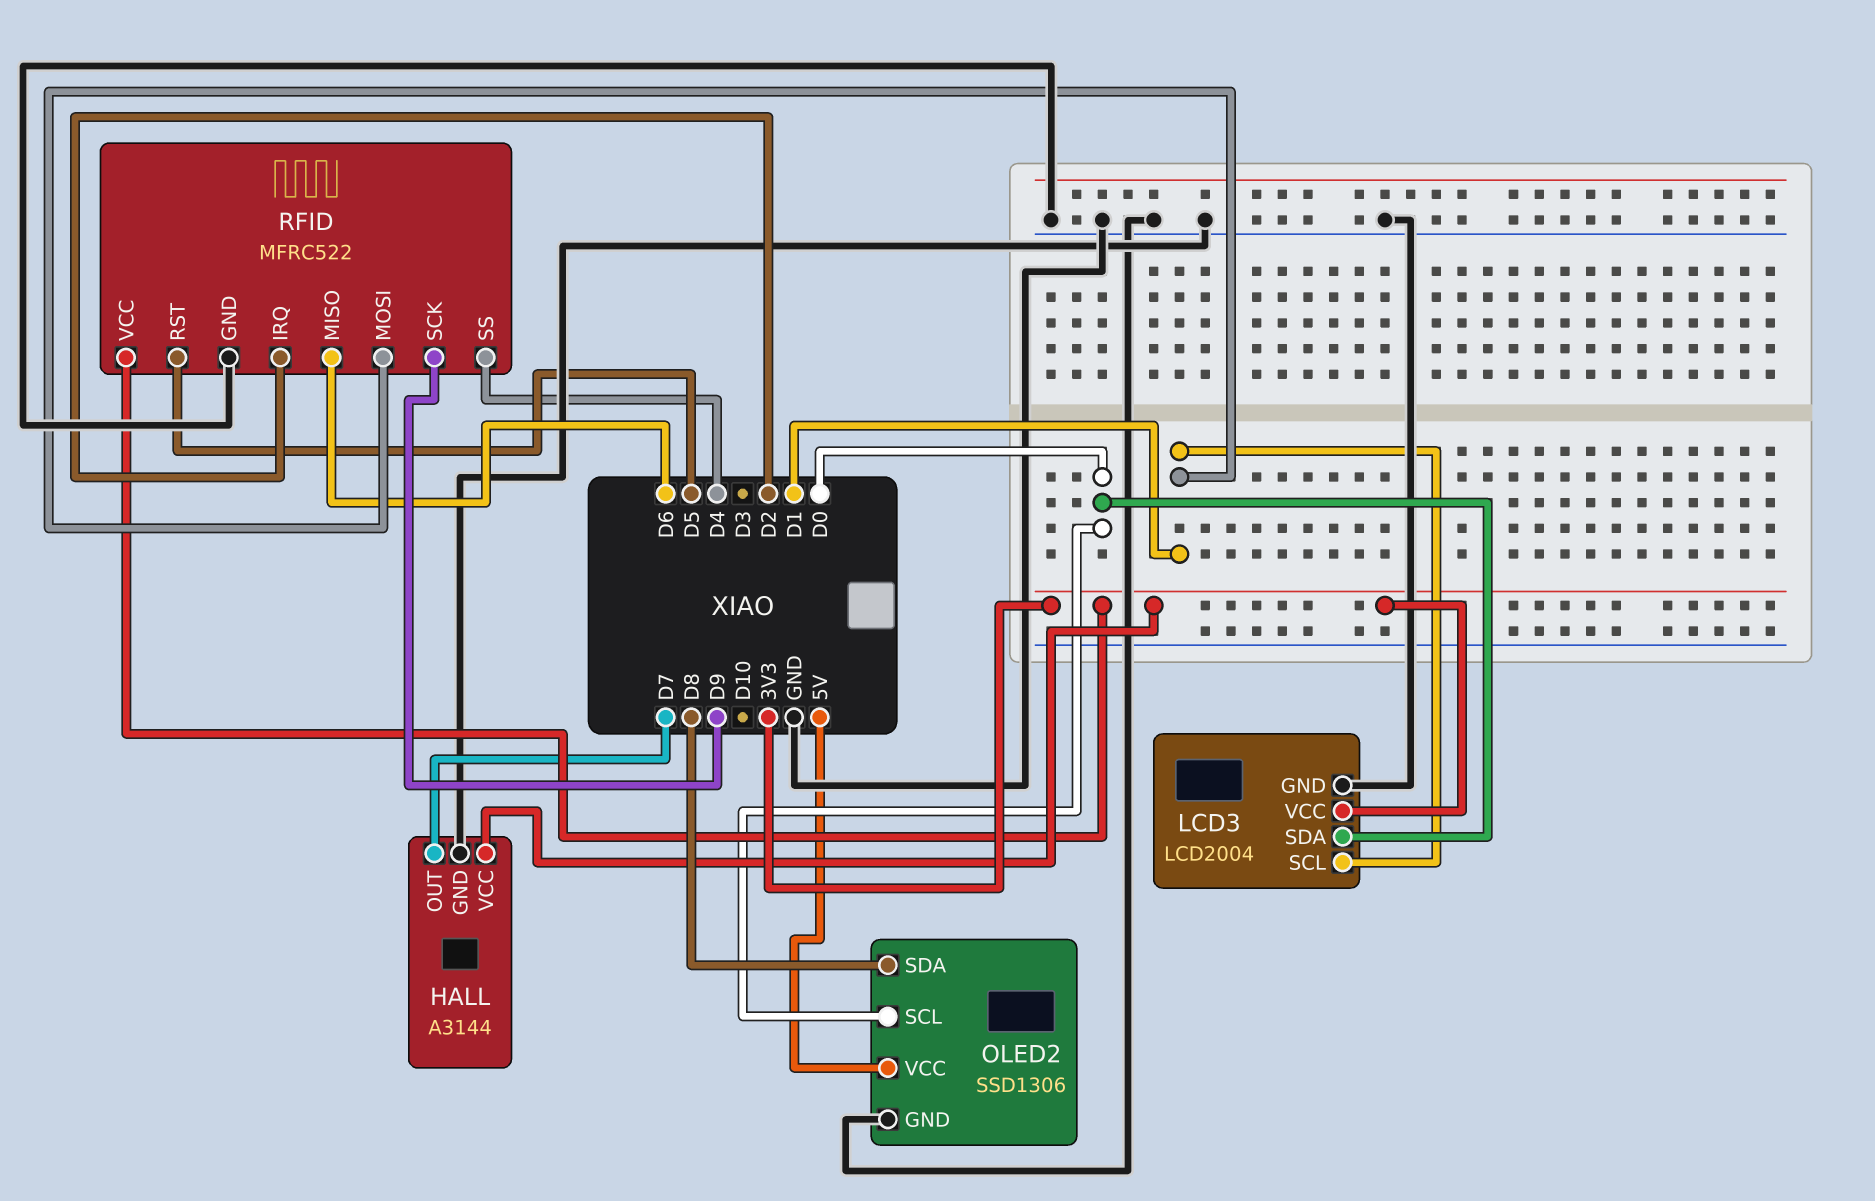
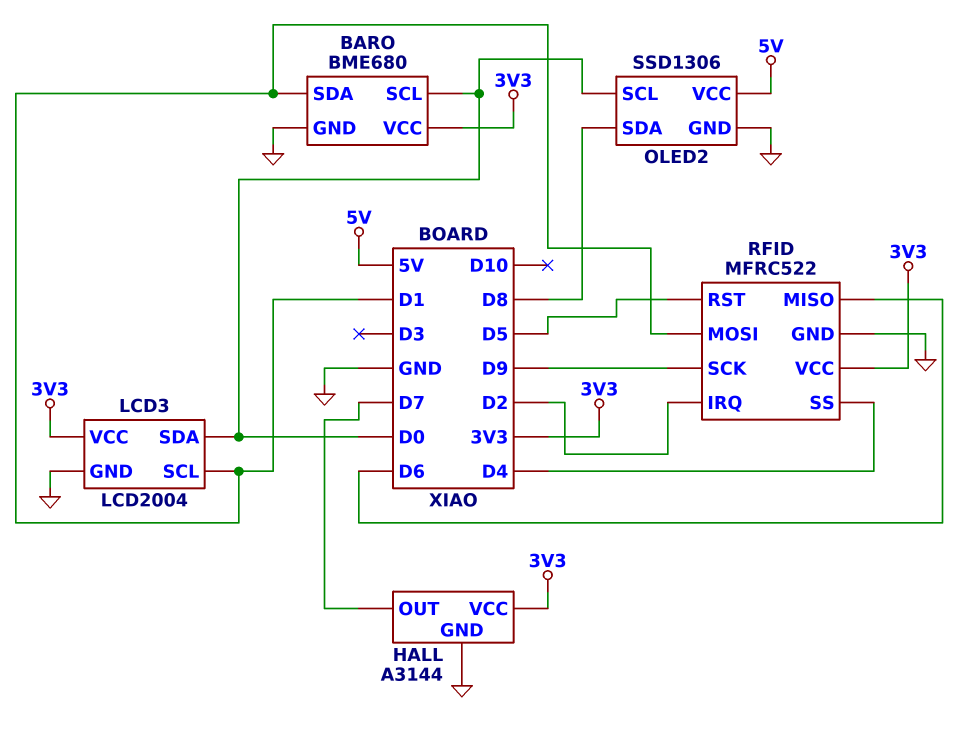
BARO: none -> BME680
BARO pin GND: none -> GND
BARO pin SCL: none -> D0
BARO pin SDA: none -> D1
BARO pin VCC: none -> 3V3

